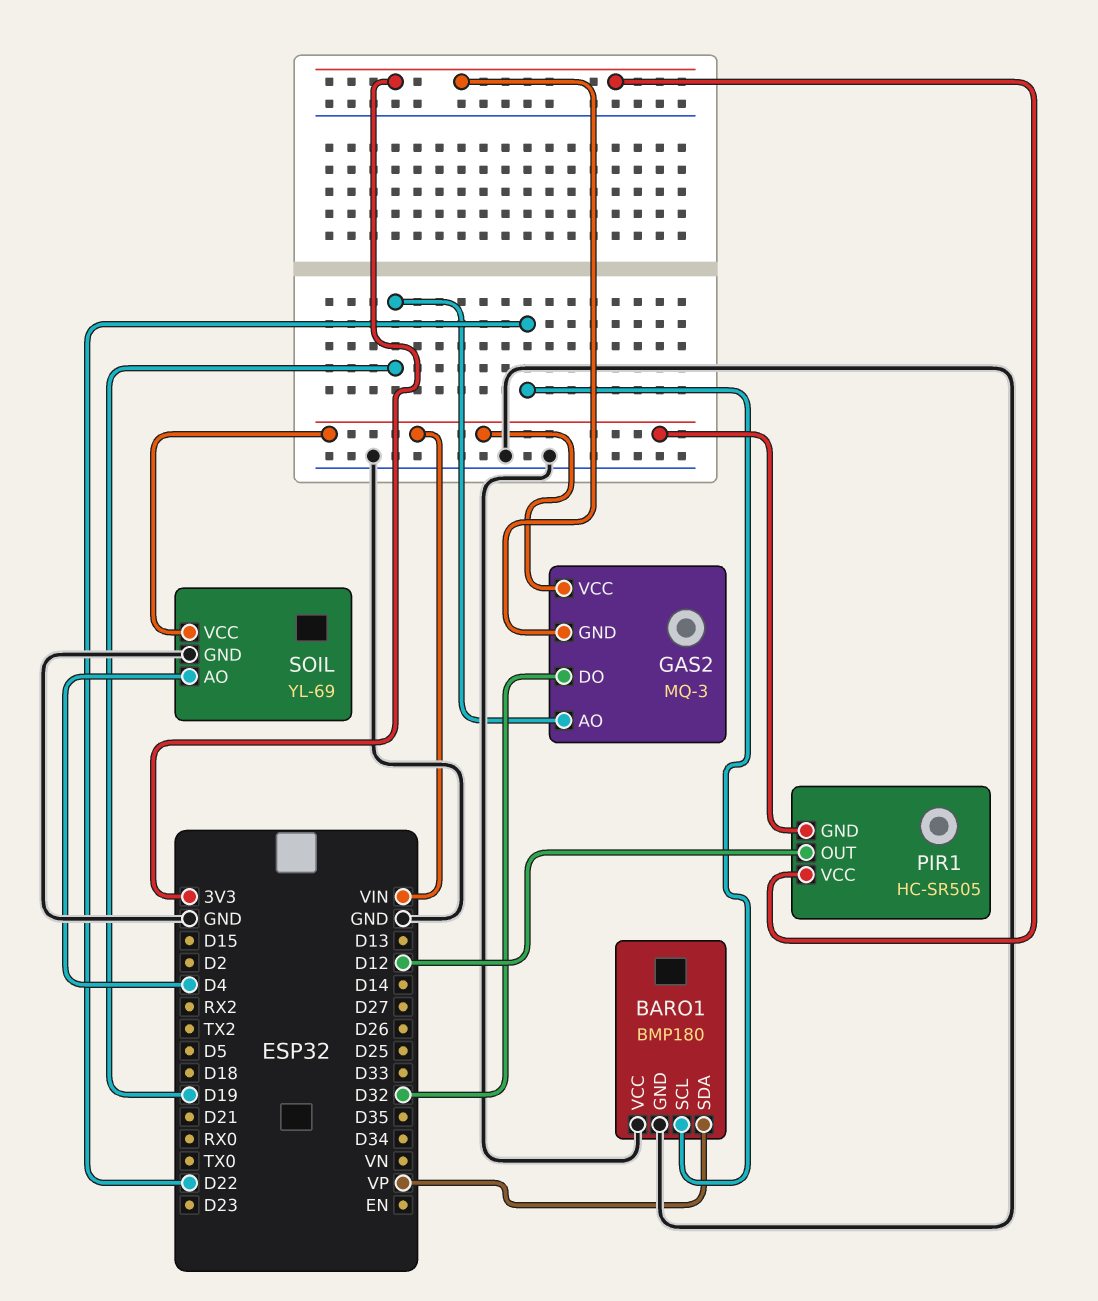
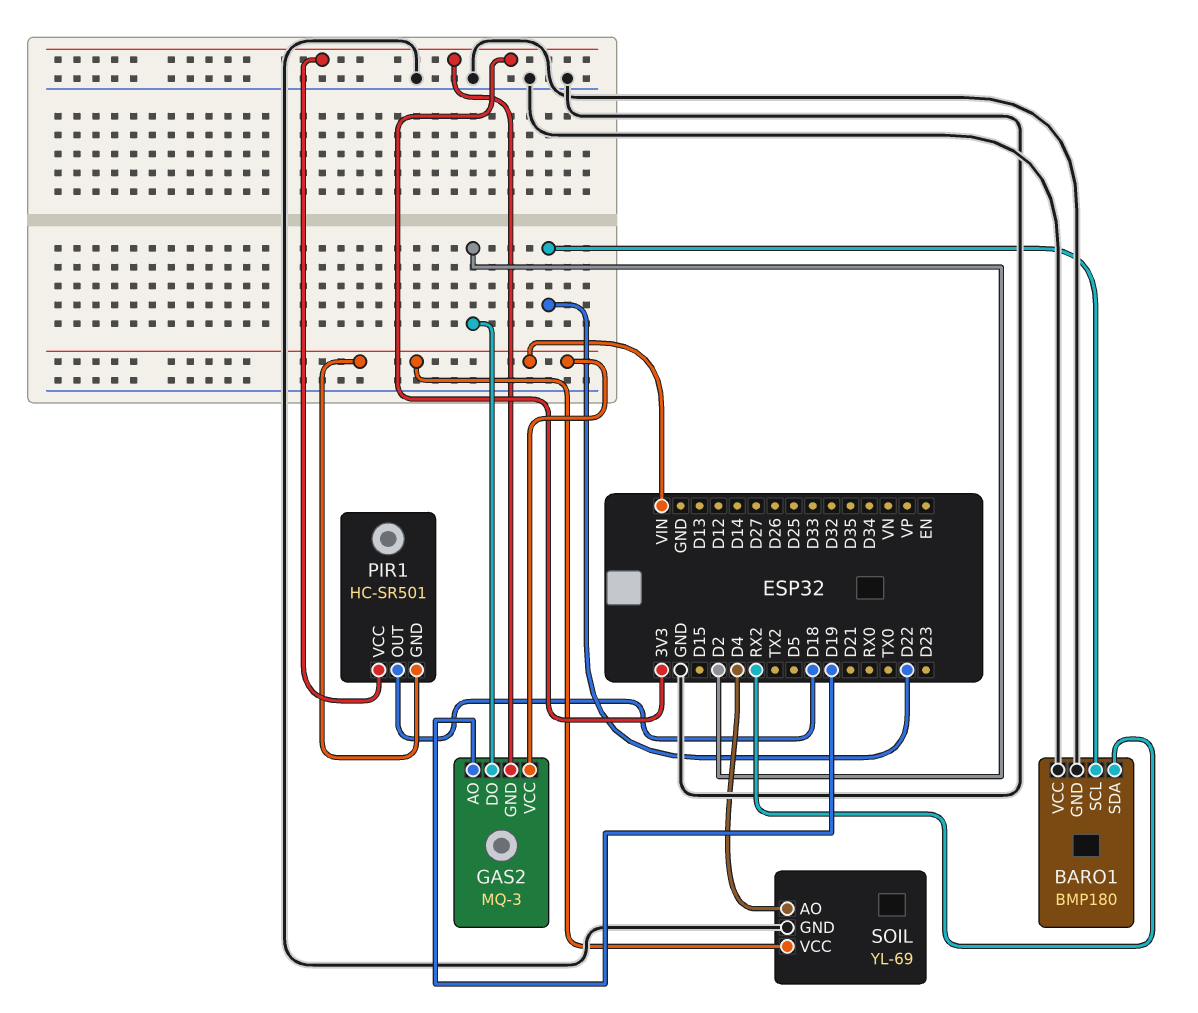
BARO1 pin SDA: VP -> RX2
GAS2 pin DO: D32 -> D2
PIR1: HC-SR505 -> HC-SR501
PIR1 pin OUT: D12 -> D18

